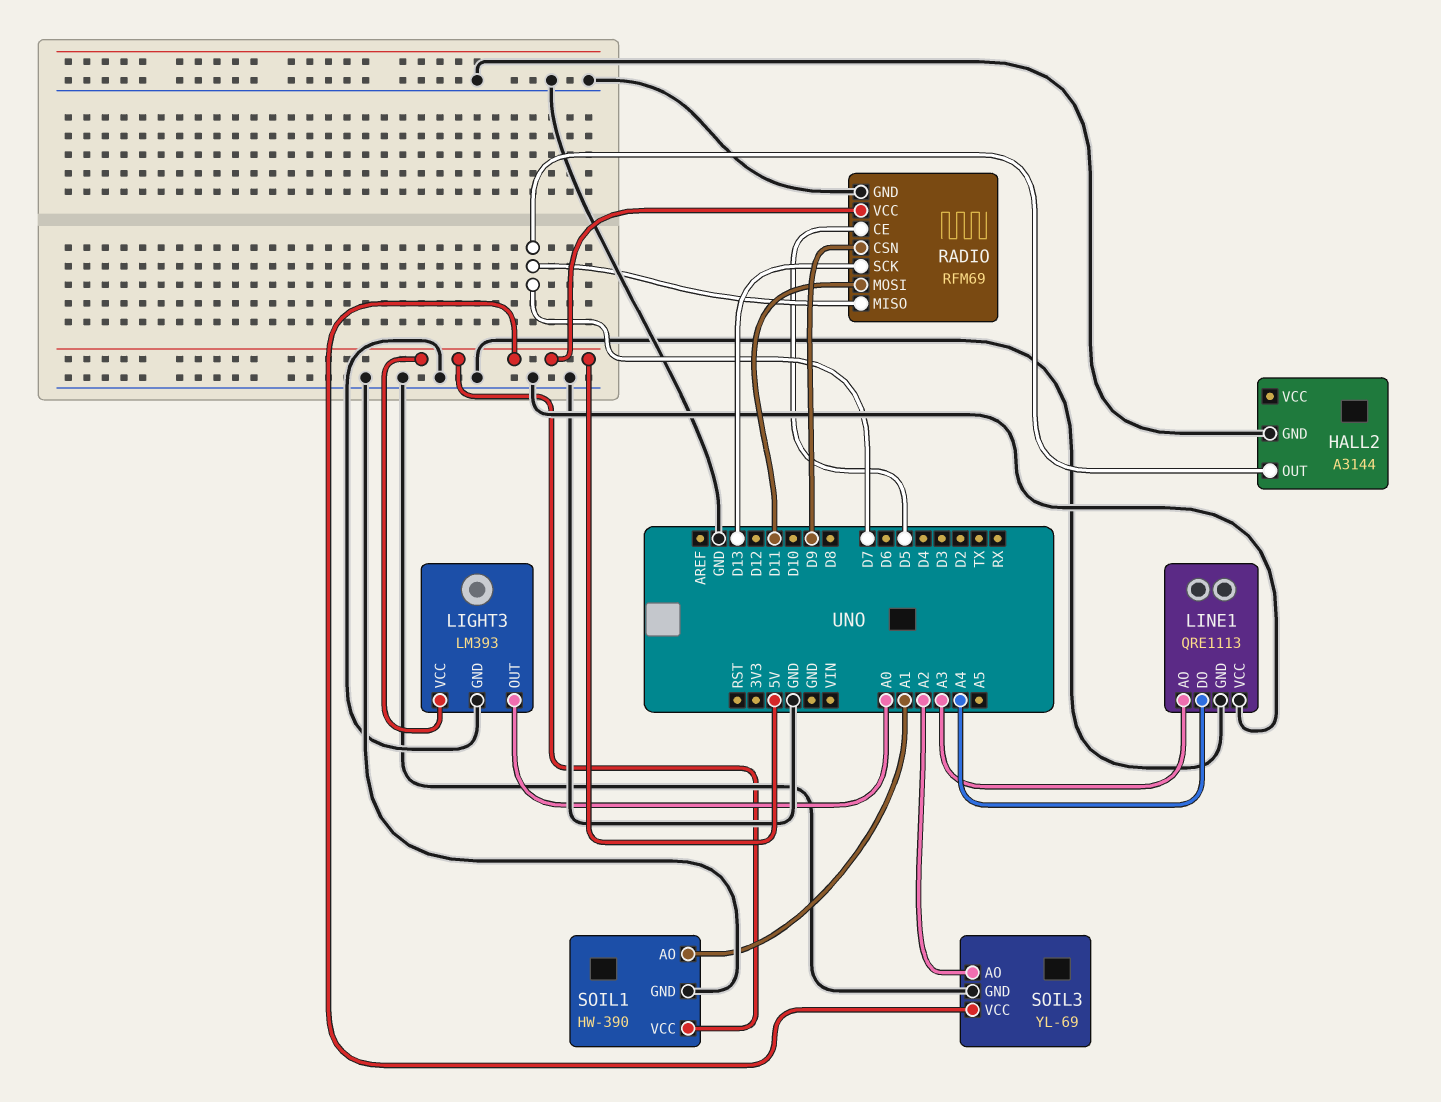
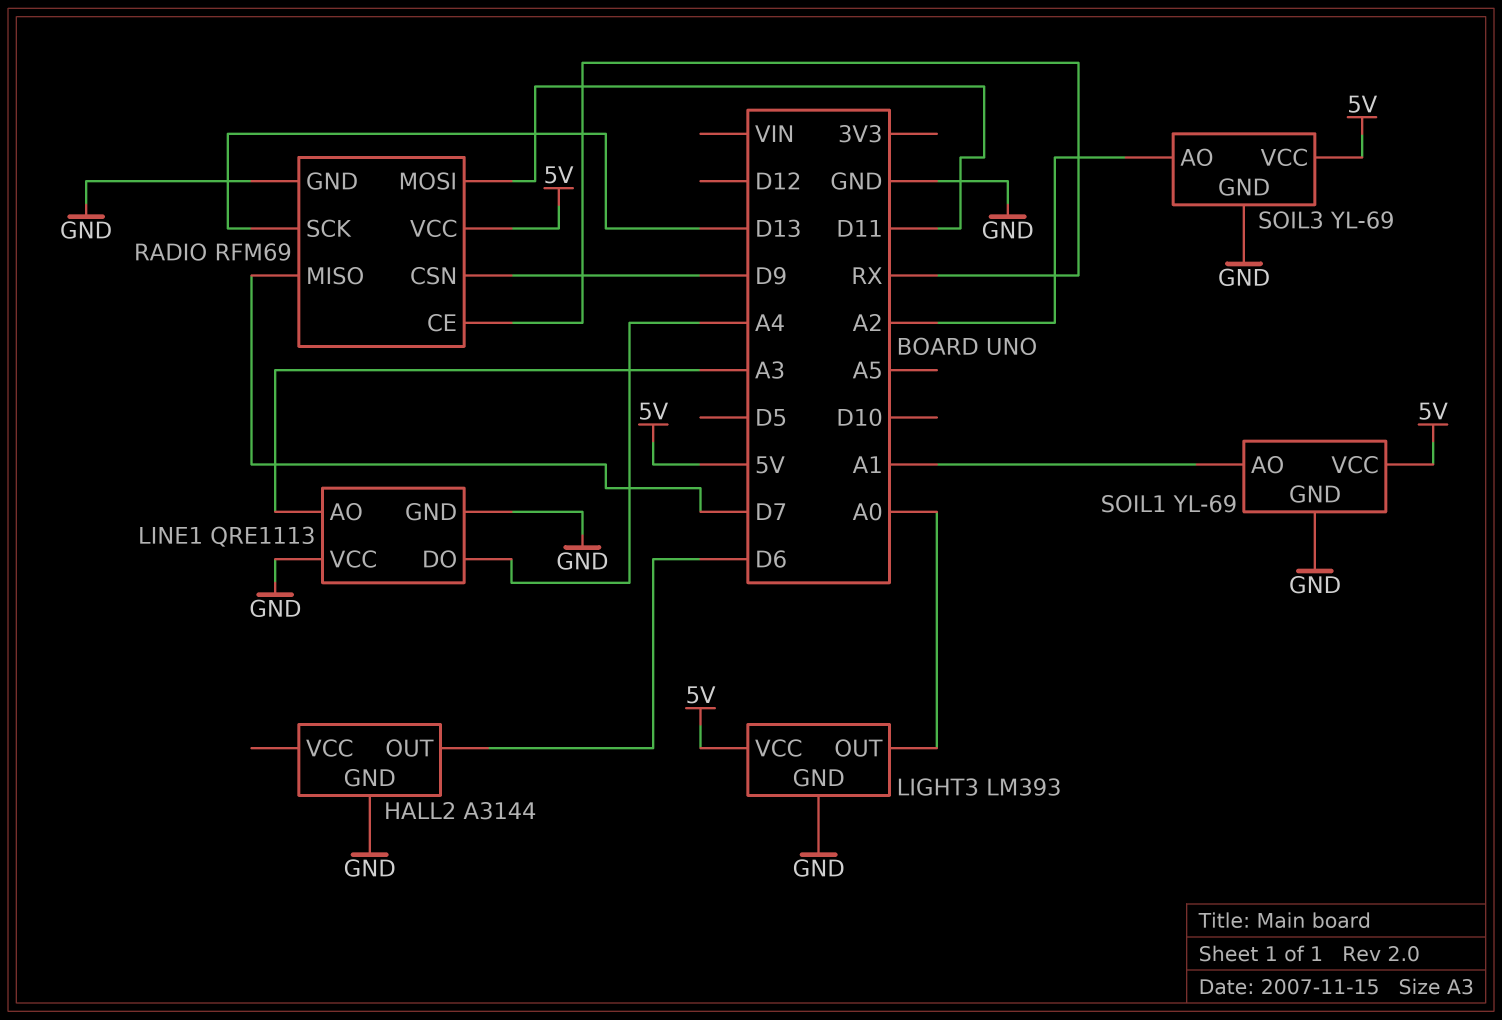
HALL2 pin OUT: D7 -> D6
RADIO pin CE: D5 -> RX
SOIL1: HW-390 -> YL-69

